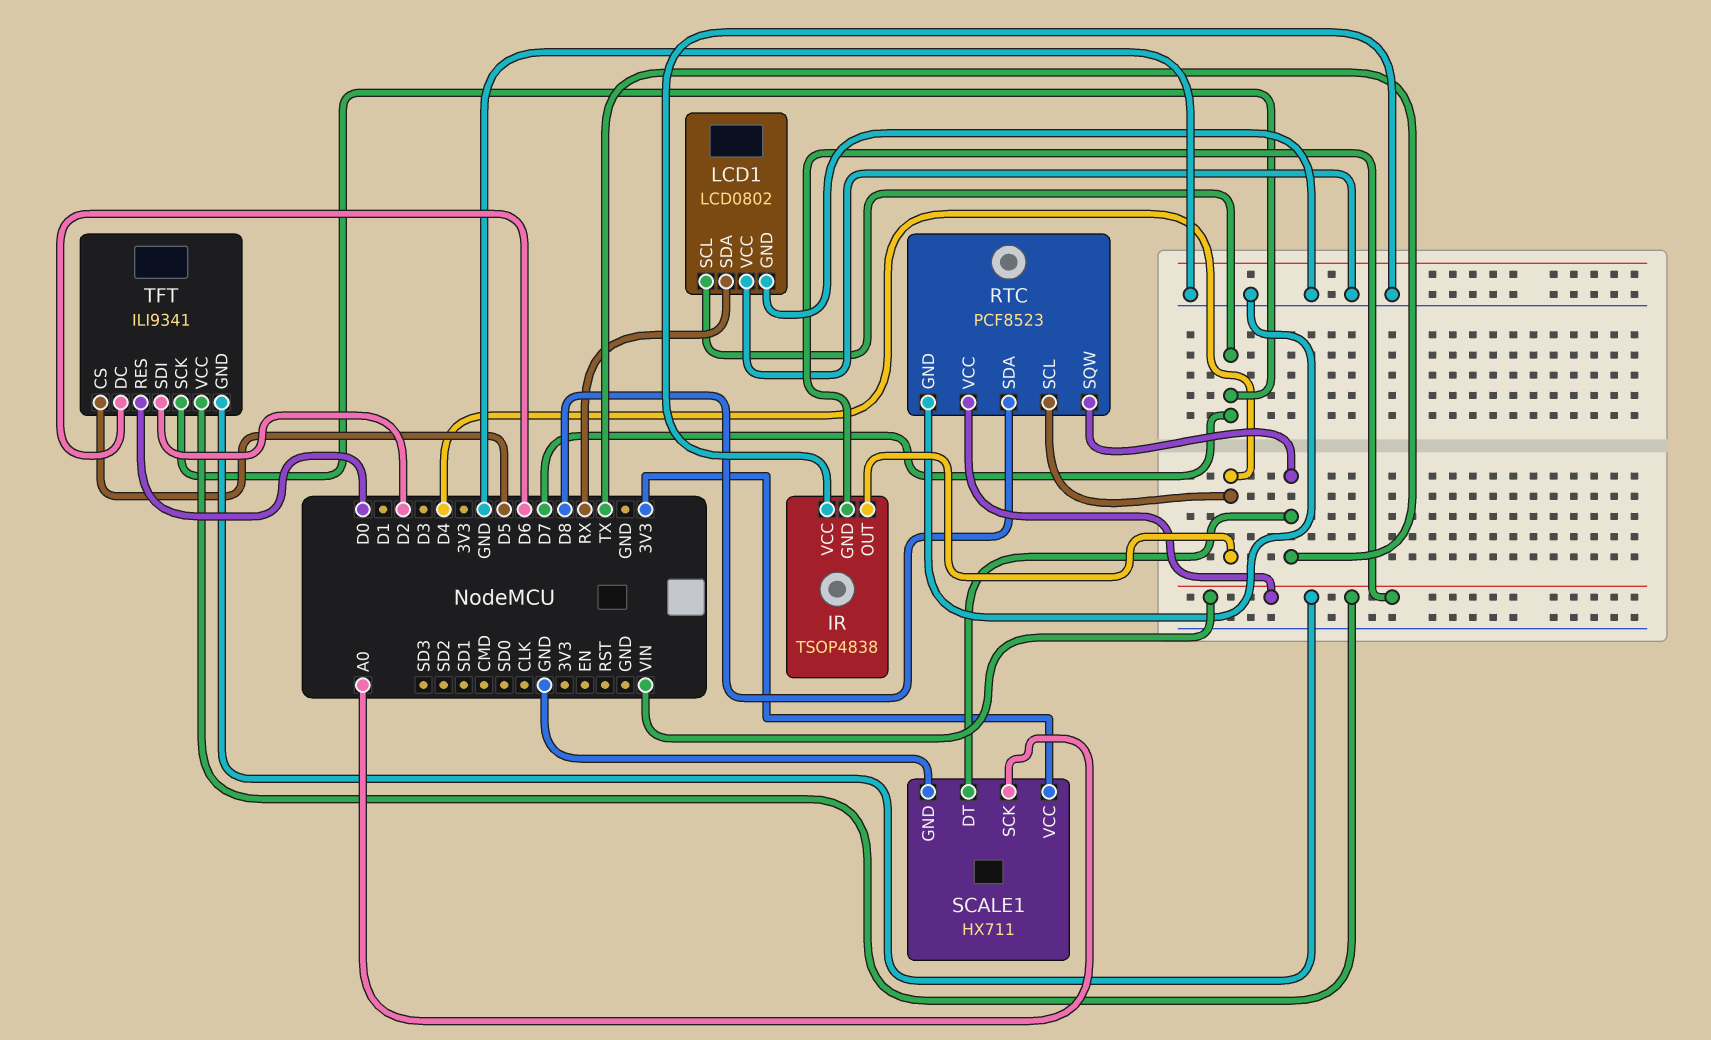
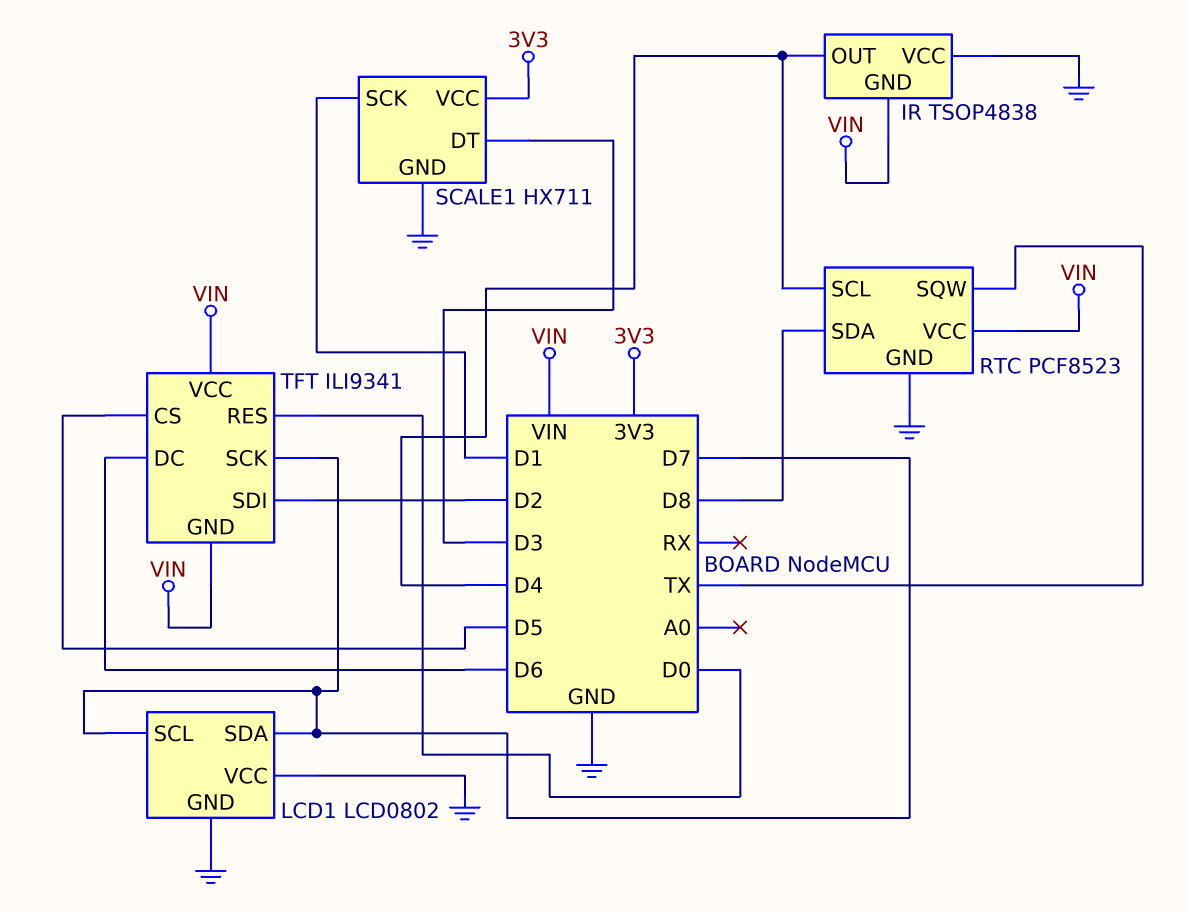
LCD1 pin SDA: RX -> D7
SCALE1 pin DT: TX -> D3
SCALE1 pin SCK: A0 -> D1

